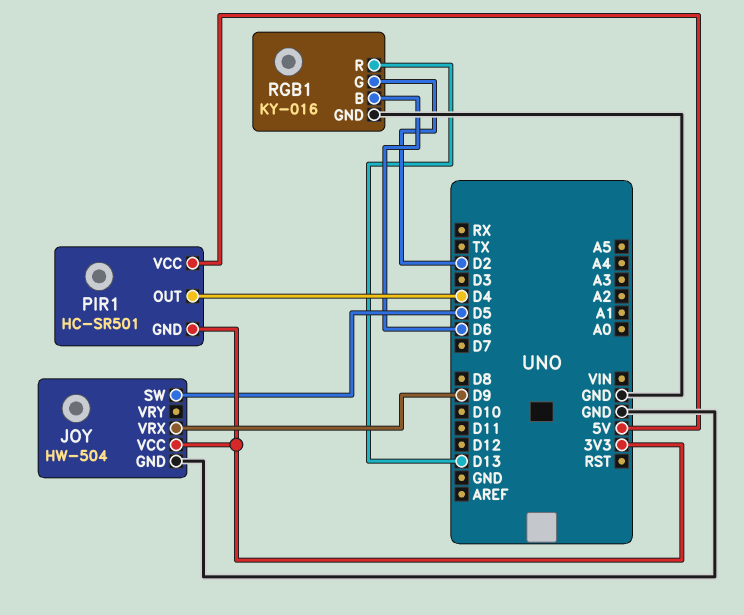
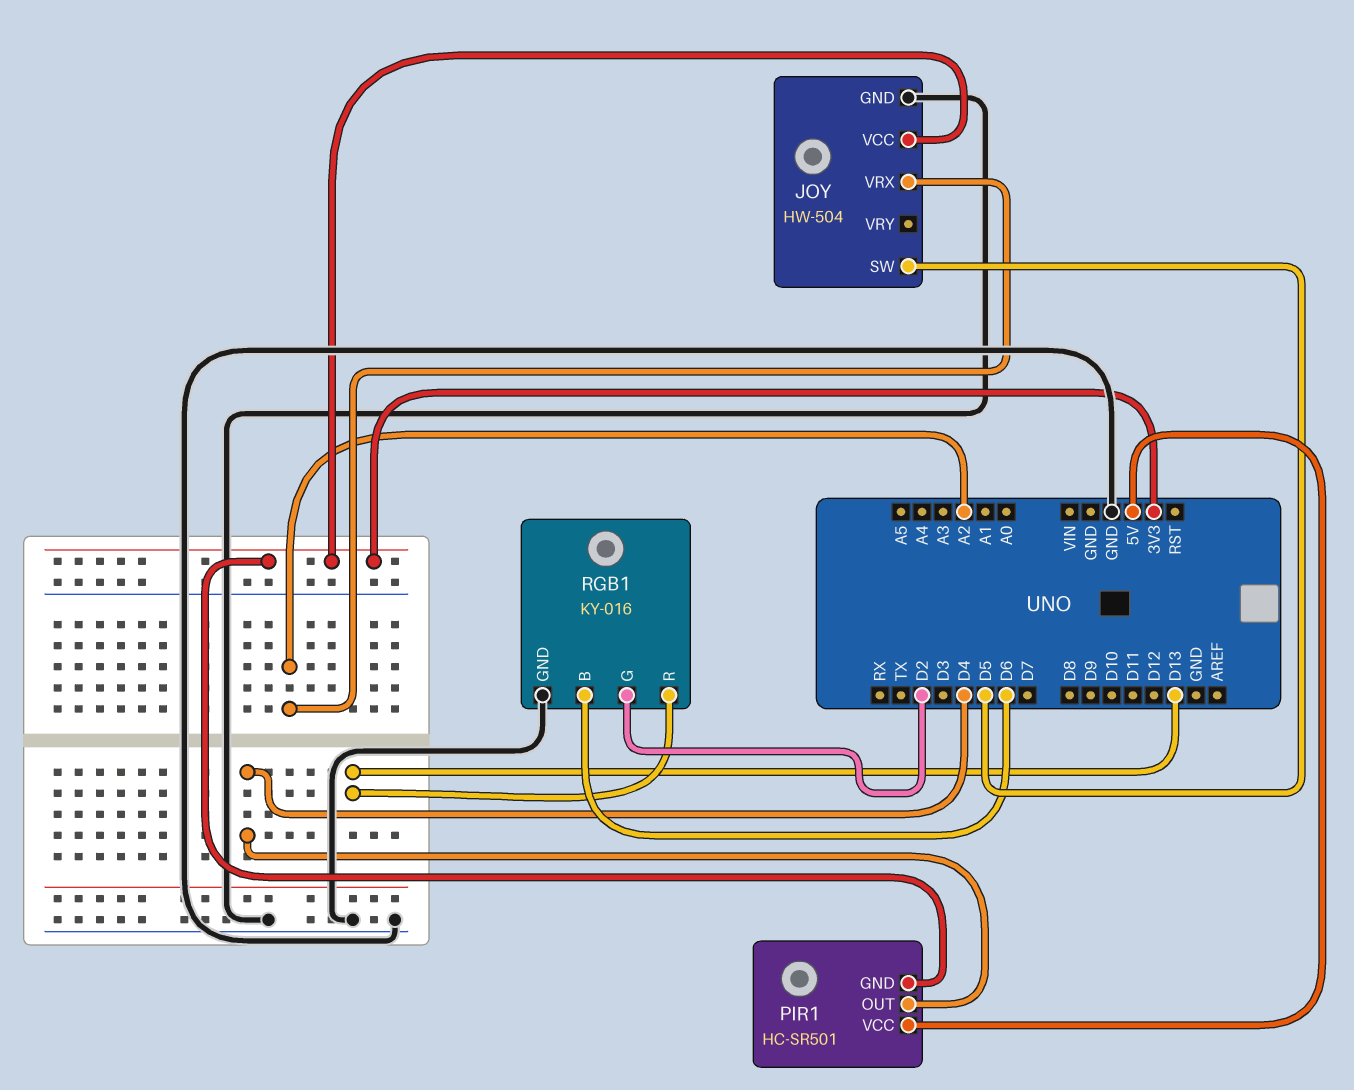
JOY pin VRX: D9 -> A2

